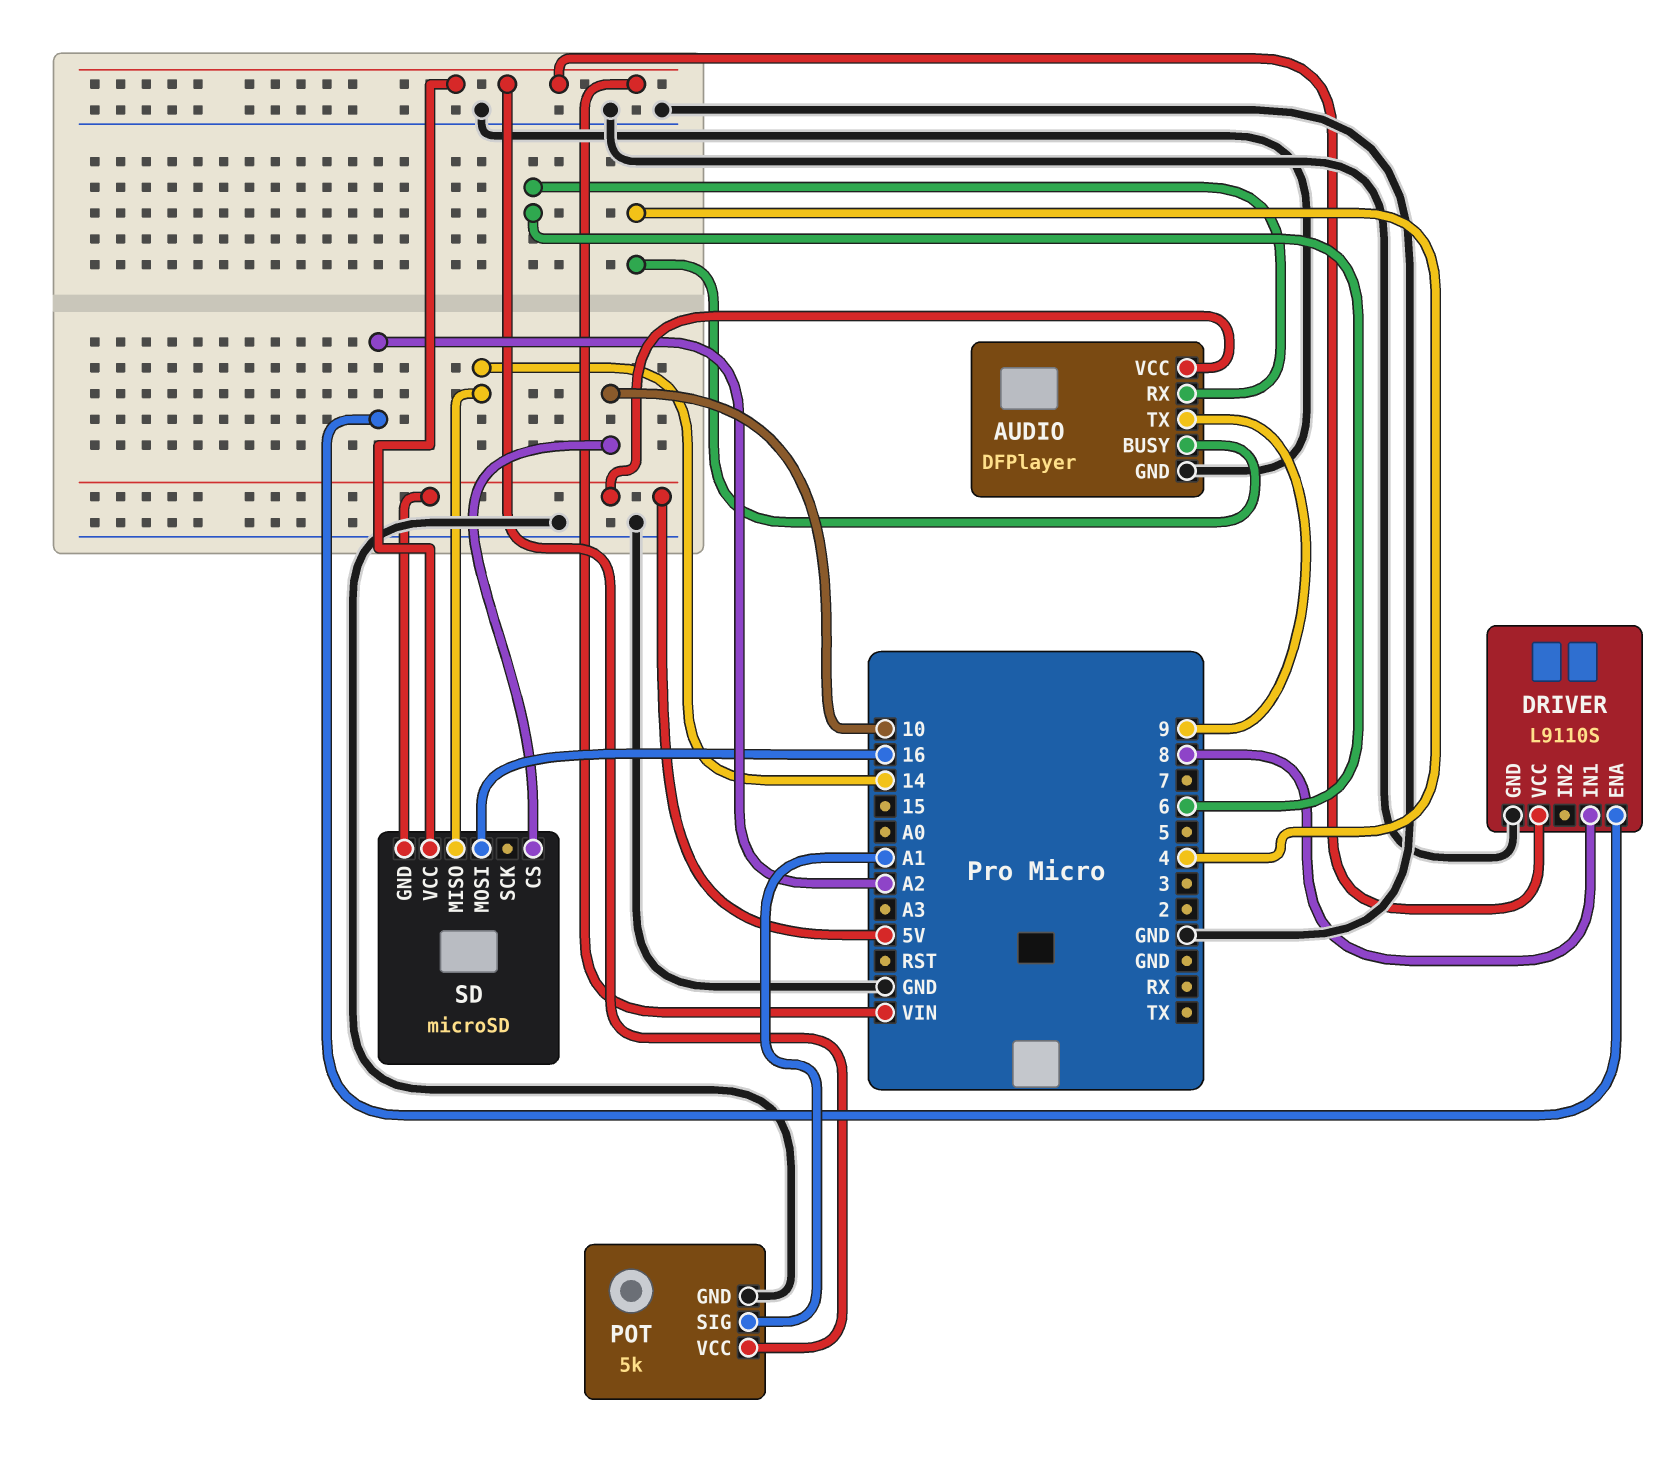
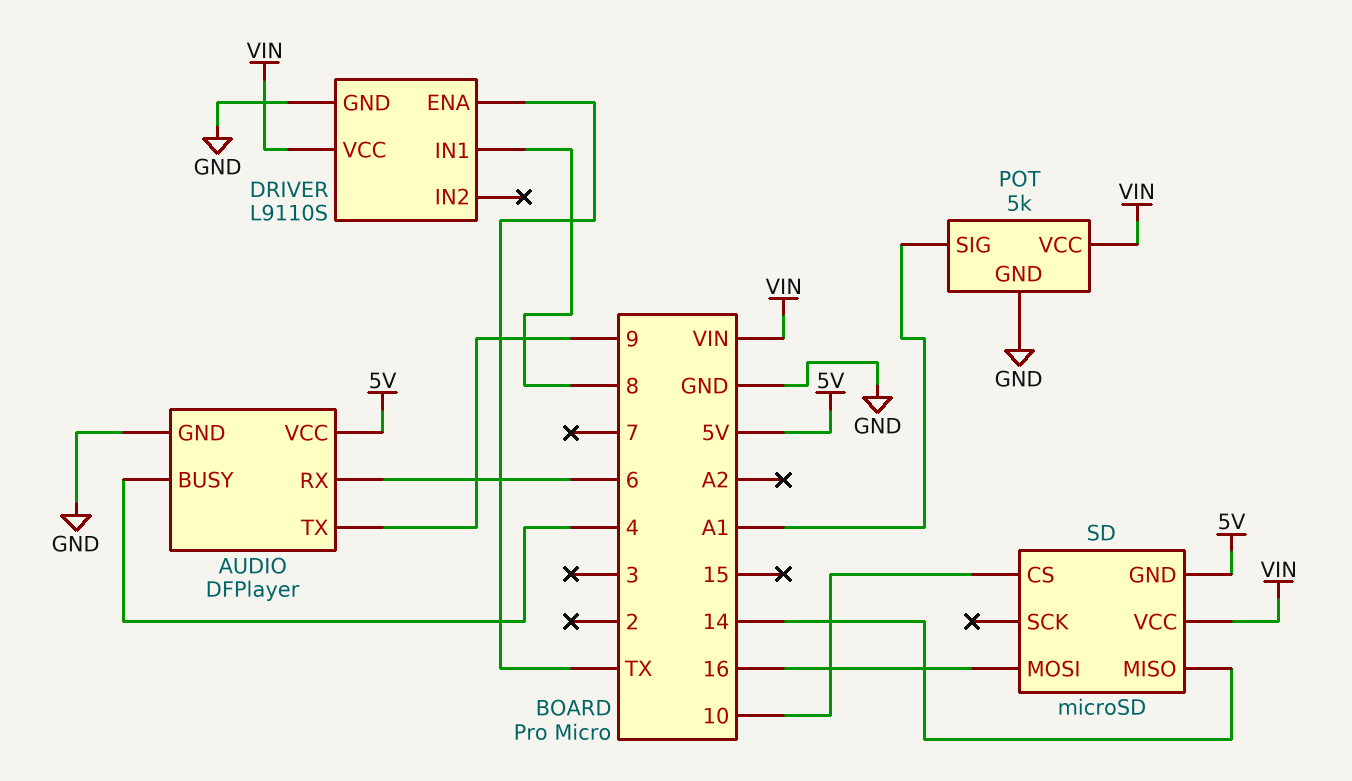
DRIVER pin ENA: A2 -> TX

